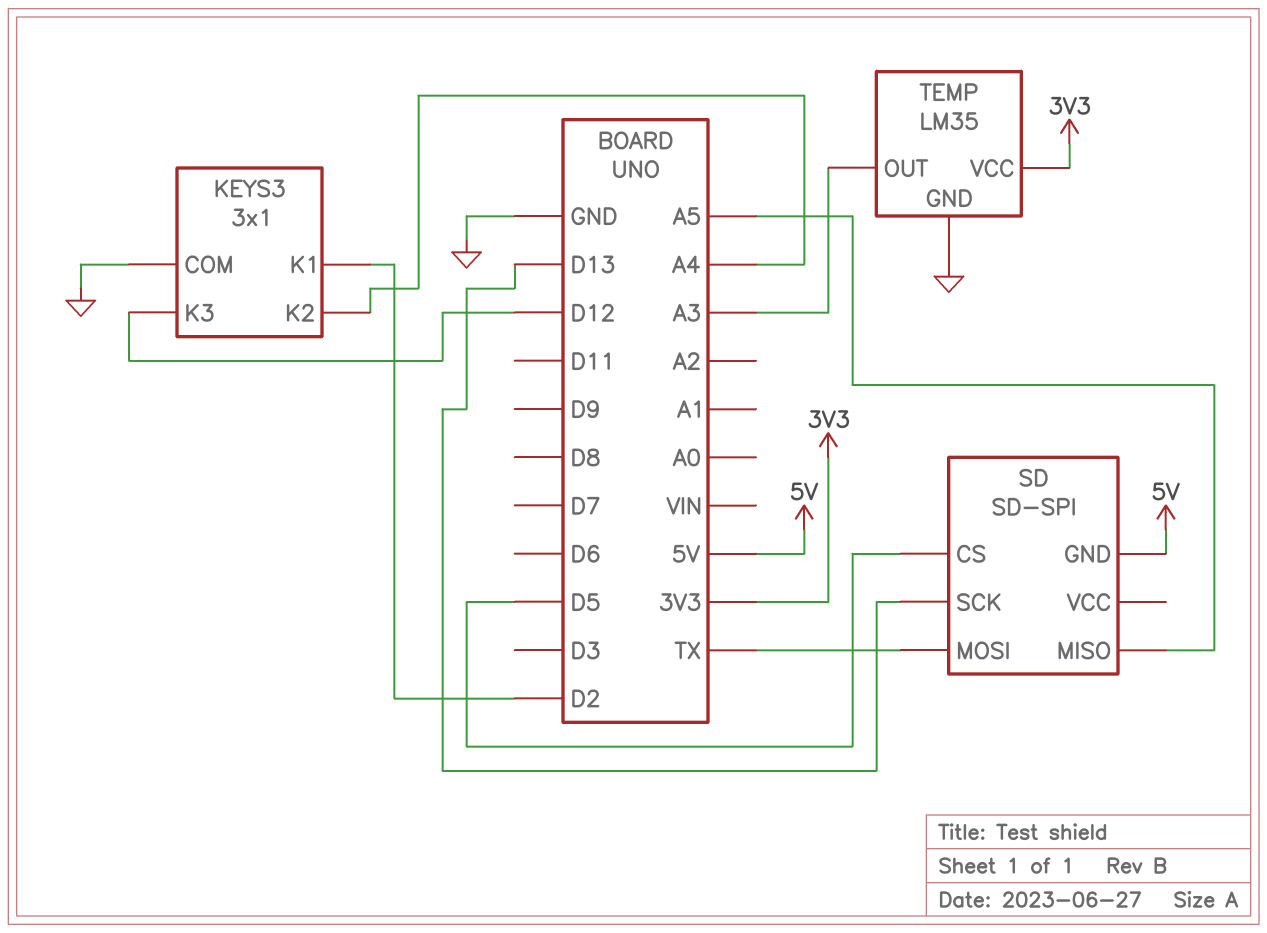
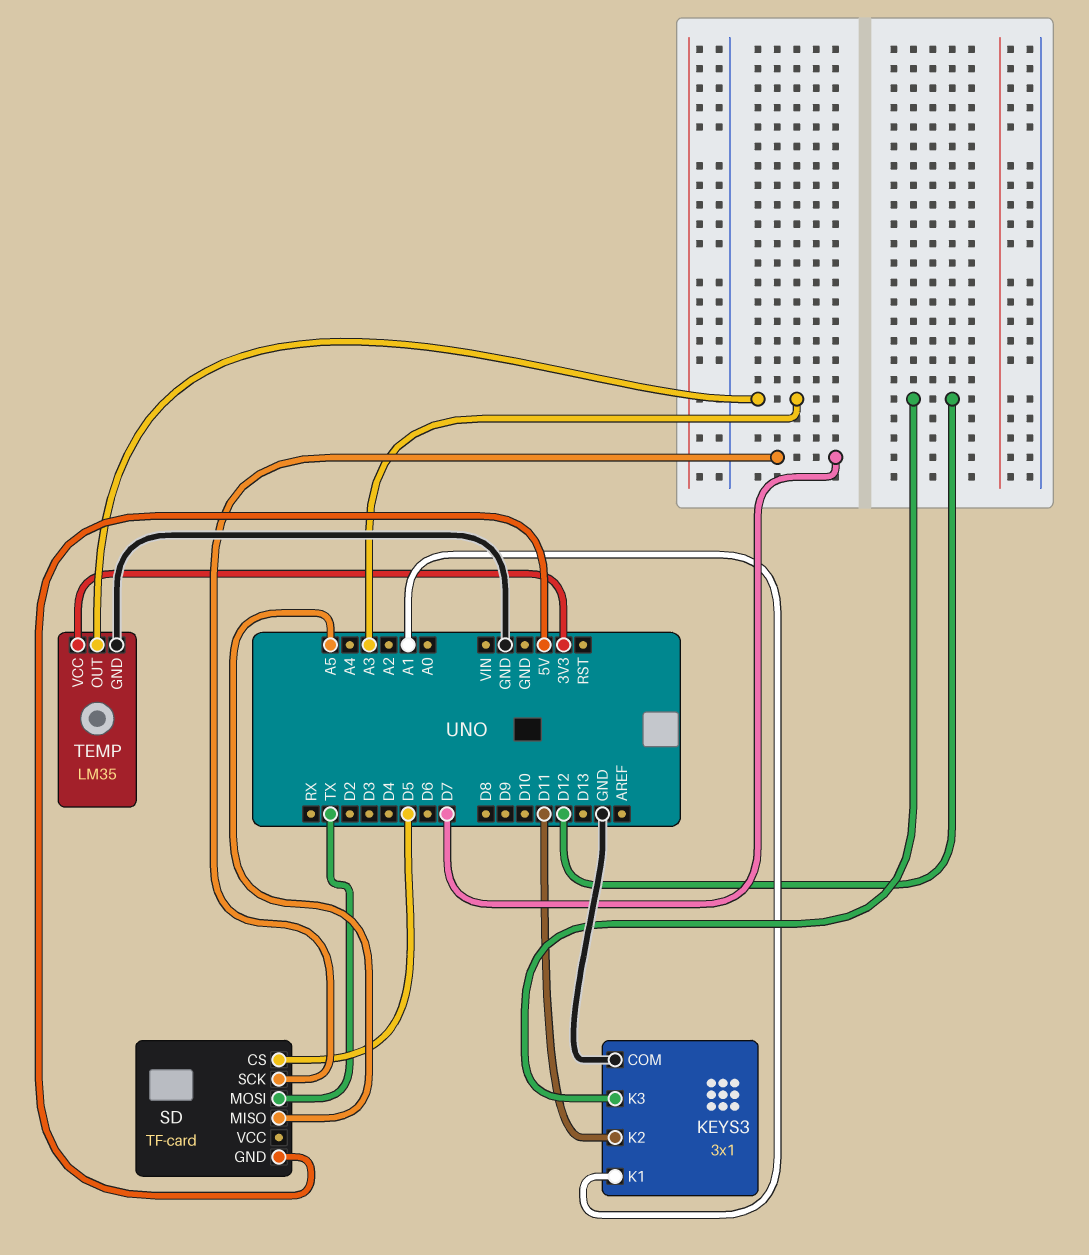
KEYS3 pin K1: D2 -> A1
KEYS3 pin K2: A4 -> D11
SD: SD-SPI -> TF-card
SD pin SCK: D13 -> D7

